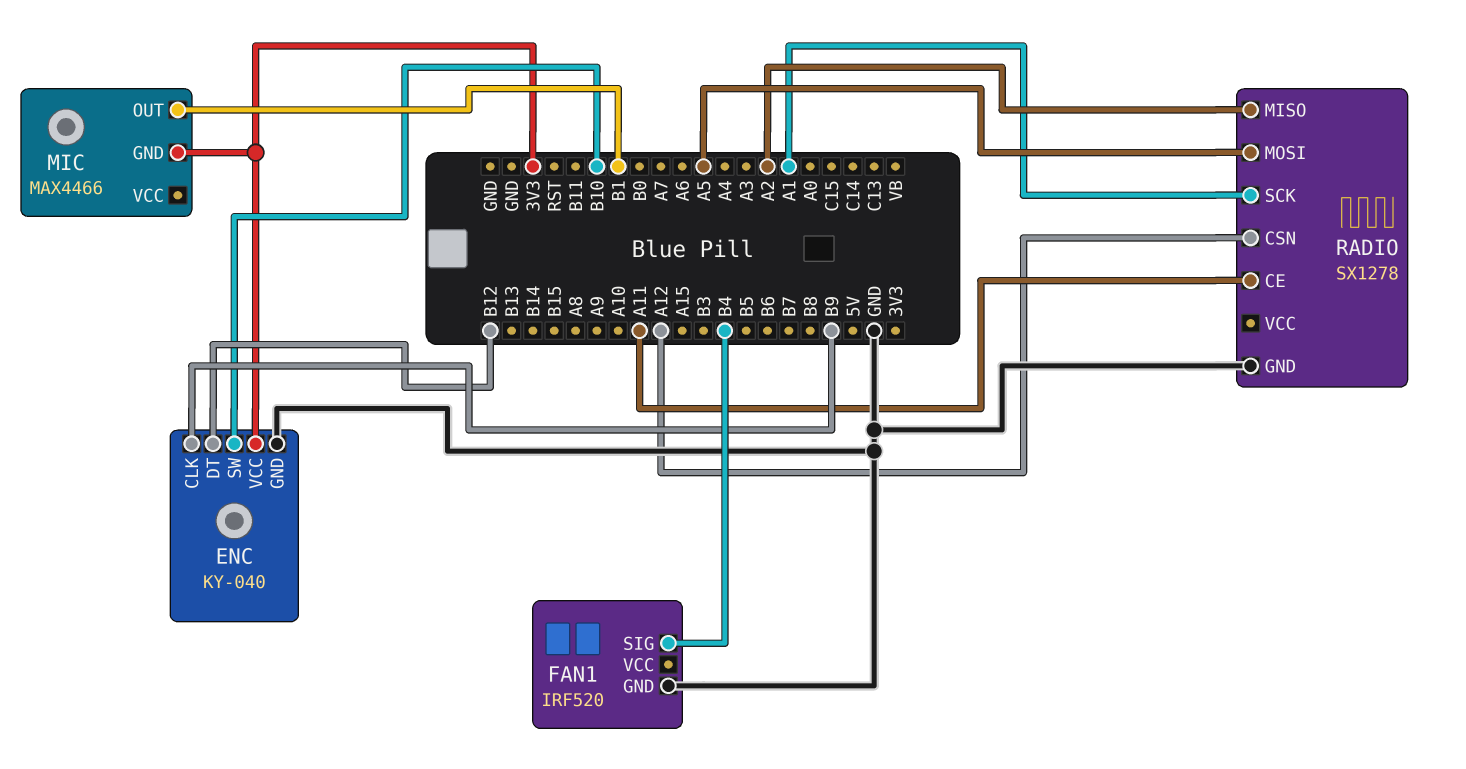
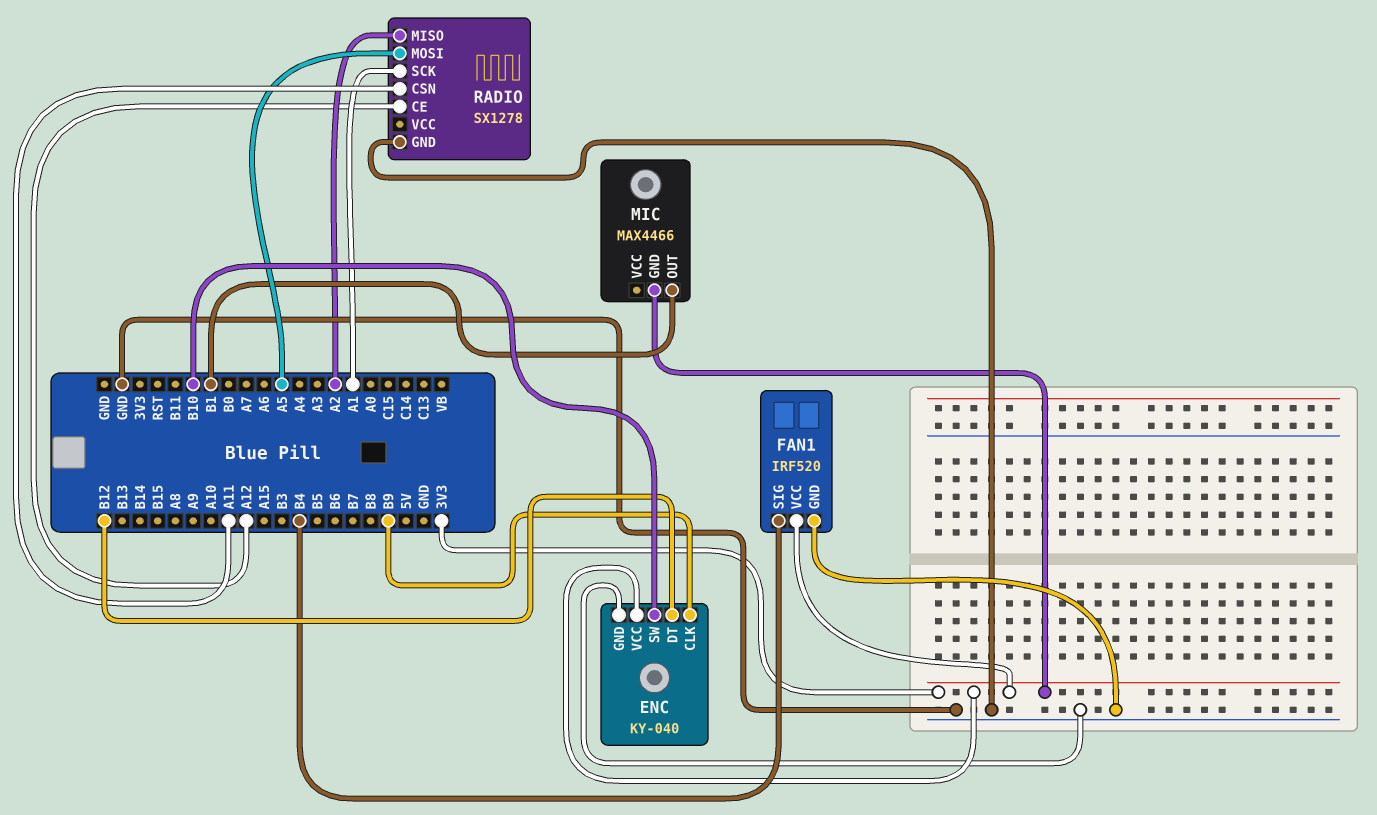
FAN1 pin VCC: none -> 3V3
RADIO pin CE: A11 -> A12
RADIO pin CSN: A12 -> A11

